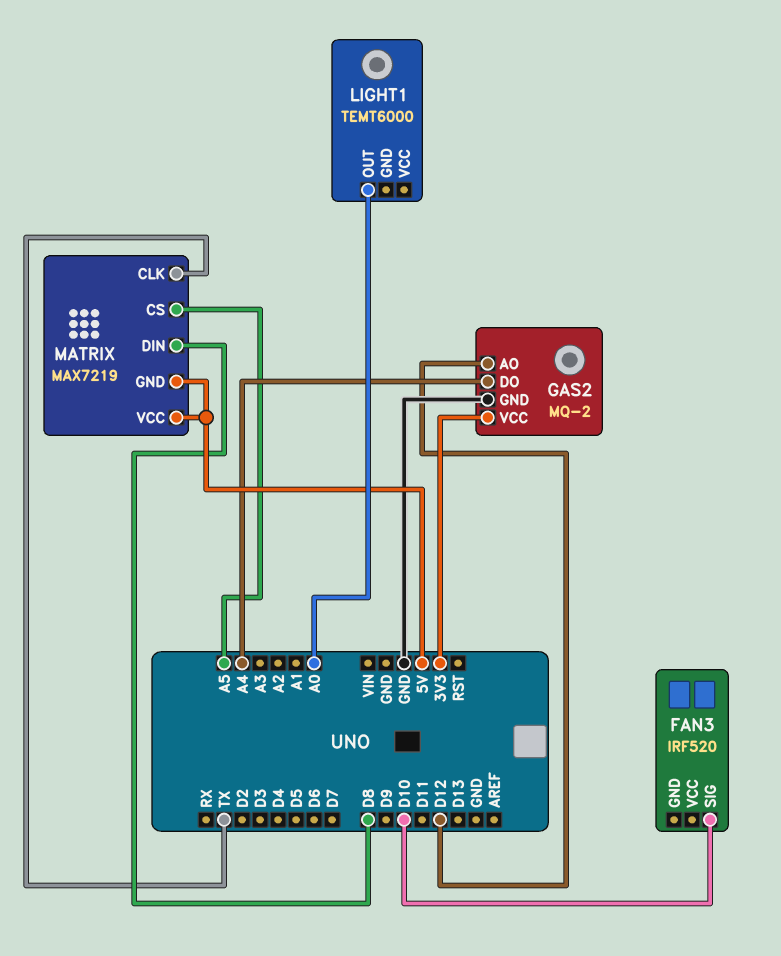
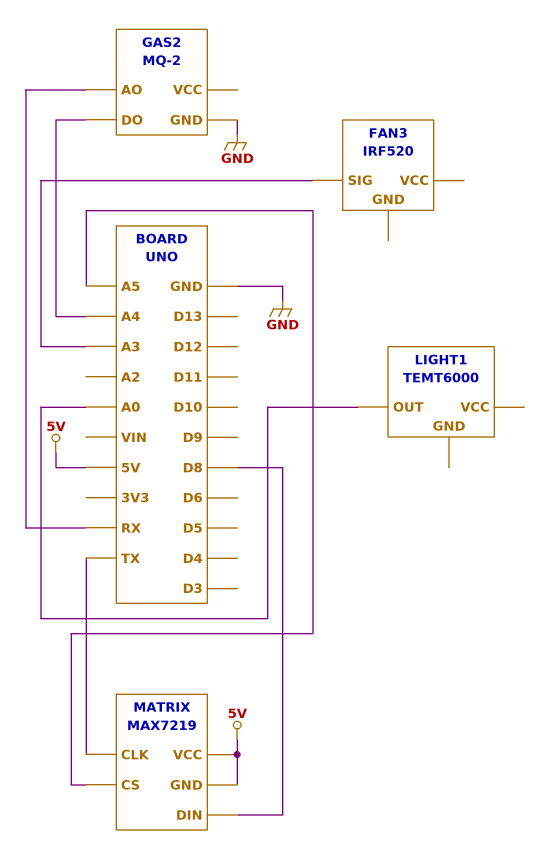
FAN3 pin SIG: D10 -> A3
GAS2 pin AO: D12 -> RX
GAS2 pin VCC: 3V3 -> none

